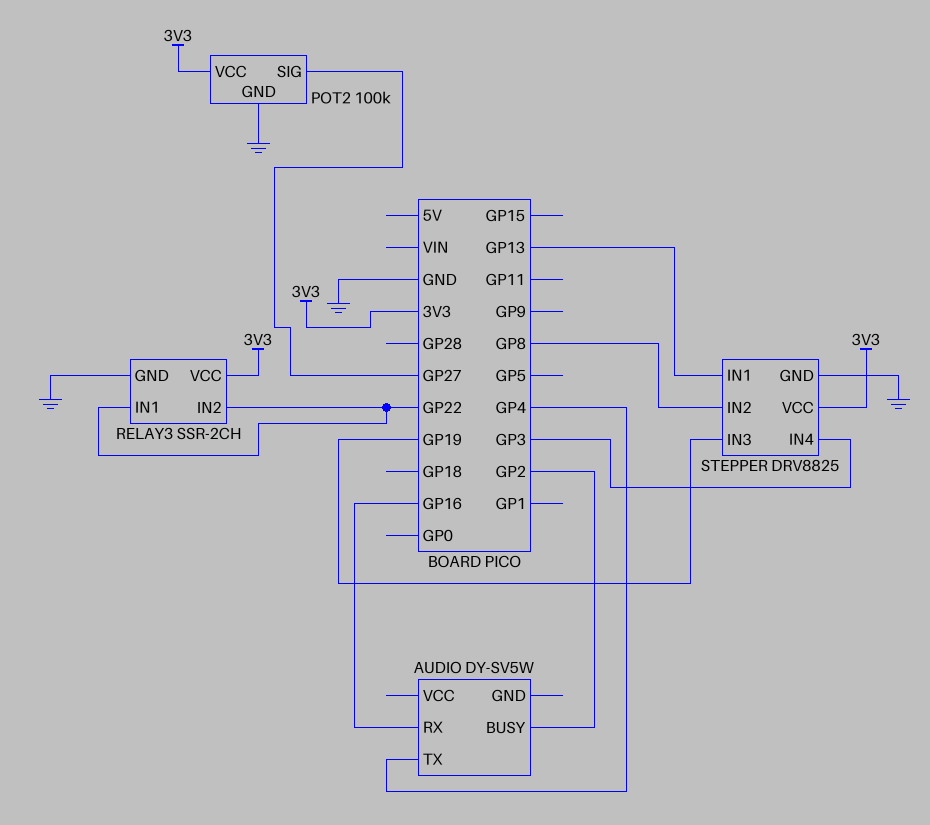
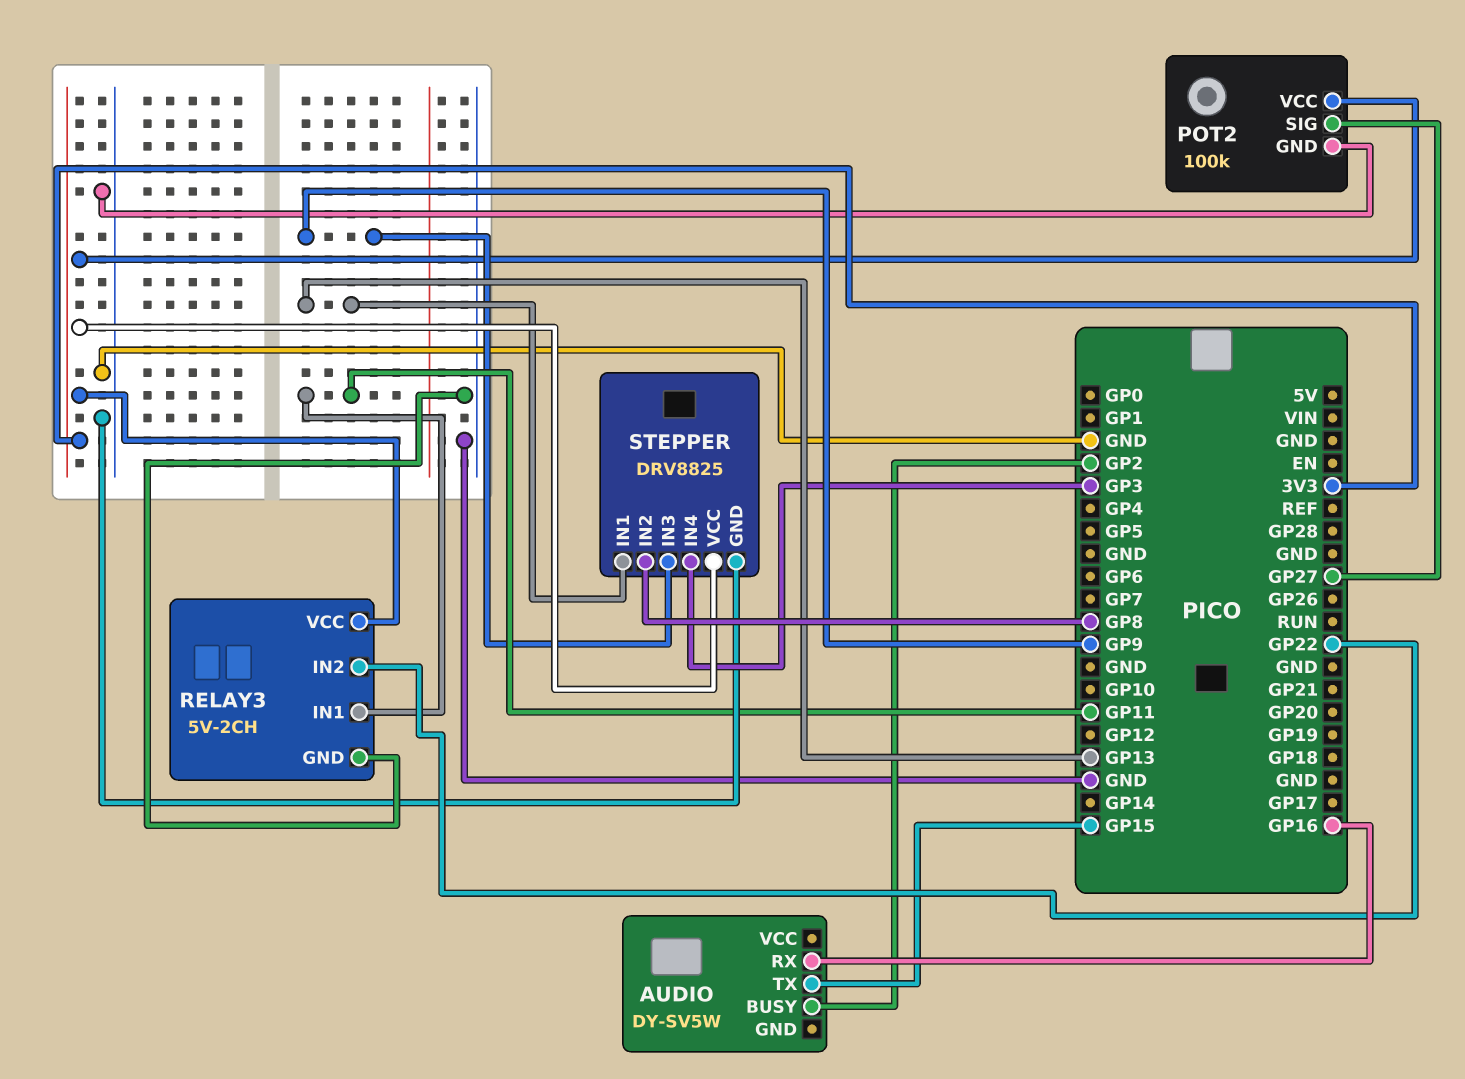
AUDIO pin TX: GP4 -> GP15
RELAY3: SSR-2CH -> 5V-2CH
RELAY3 pin IN1: GP22 -> GP11
STEPPER pin IN3: GP19 -> GP9

